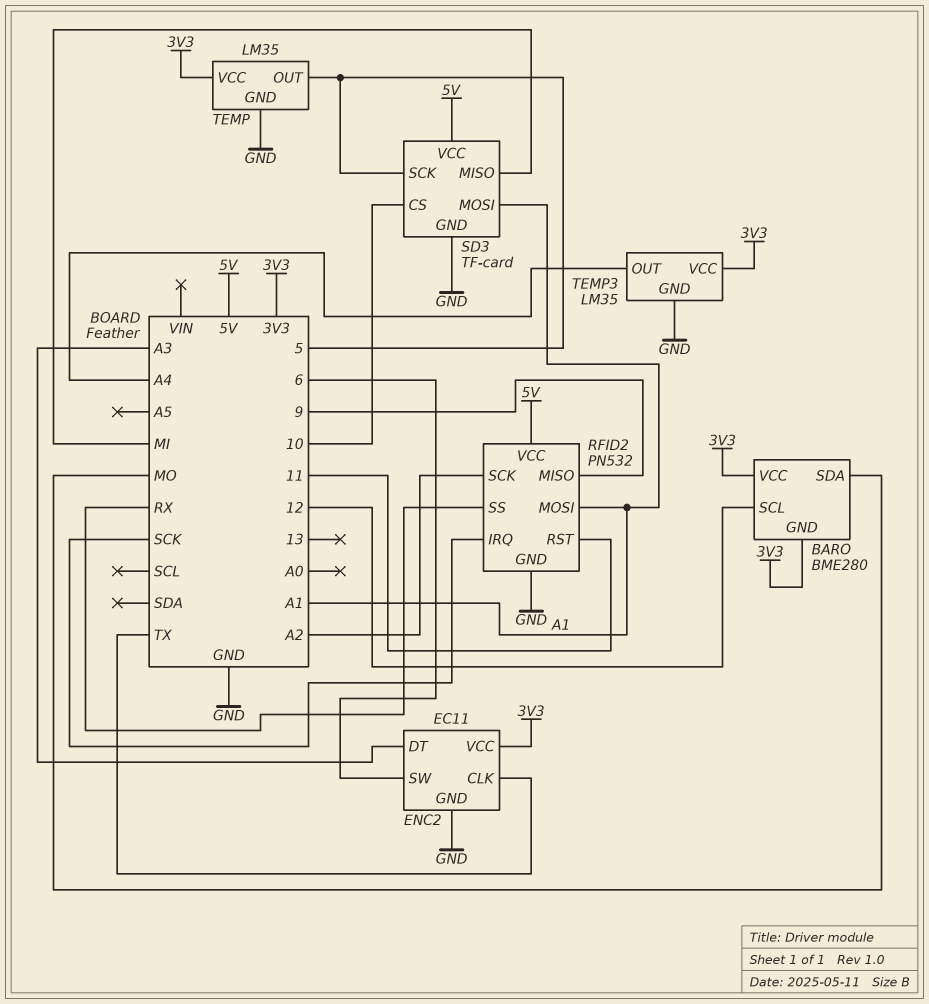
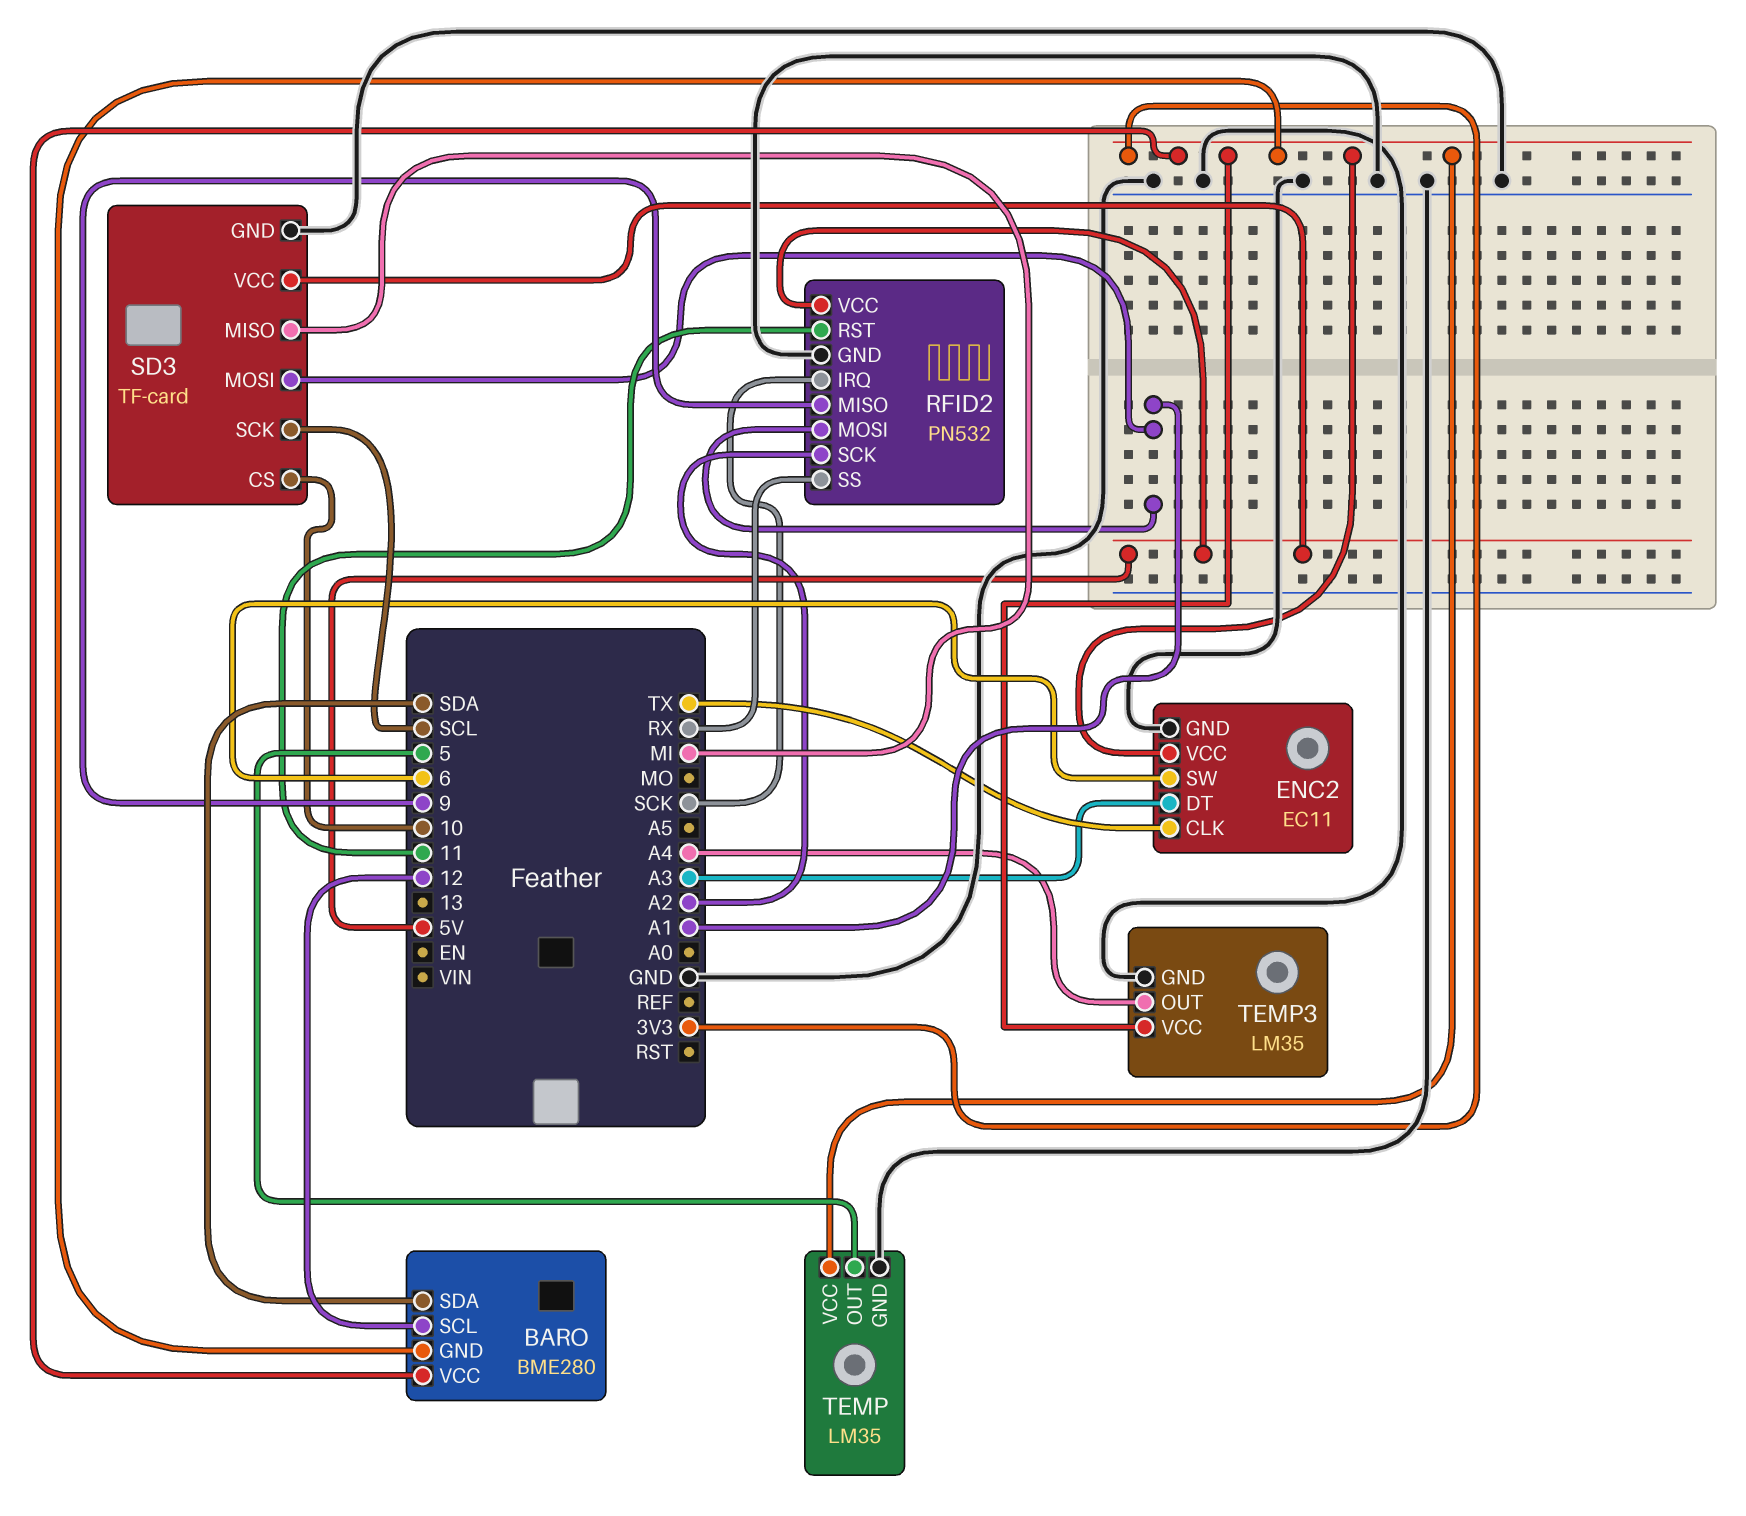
BARO pin SDA: MO -> SDA
SD3 pin SCK: 5 -> SCL

